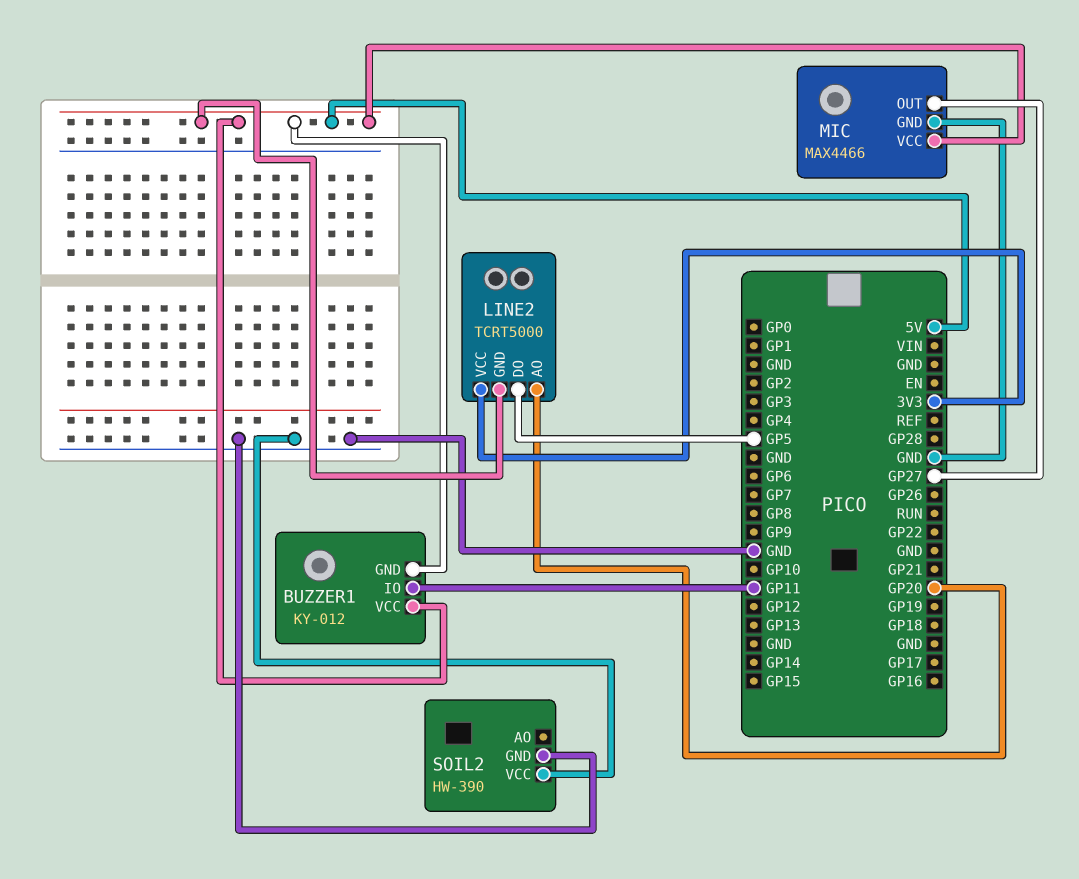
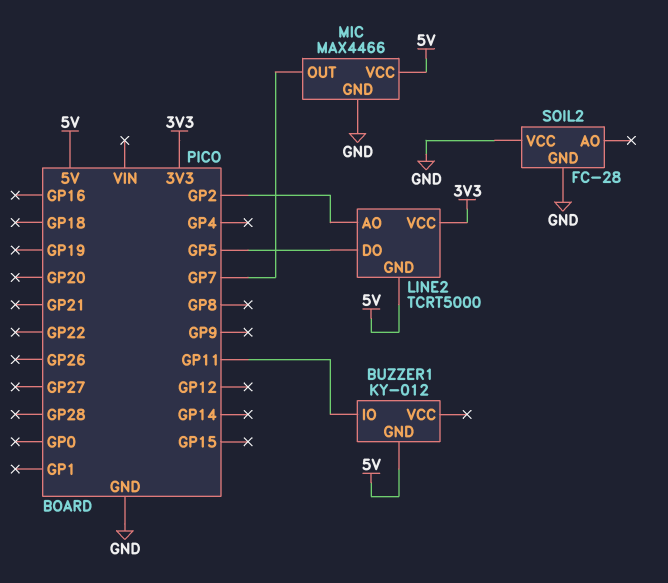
BUZZER1 pin VCC: 5V -> none
LINE2 pin AO: GP20 -> GP2
MIC pin OUT: GP27 -> GP7
SOIL2: HW-390 -> FC-28

